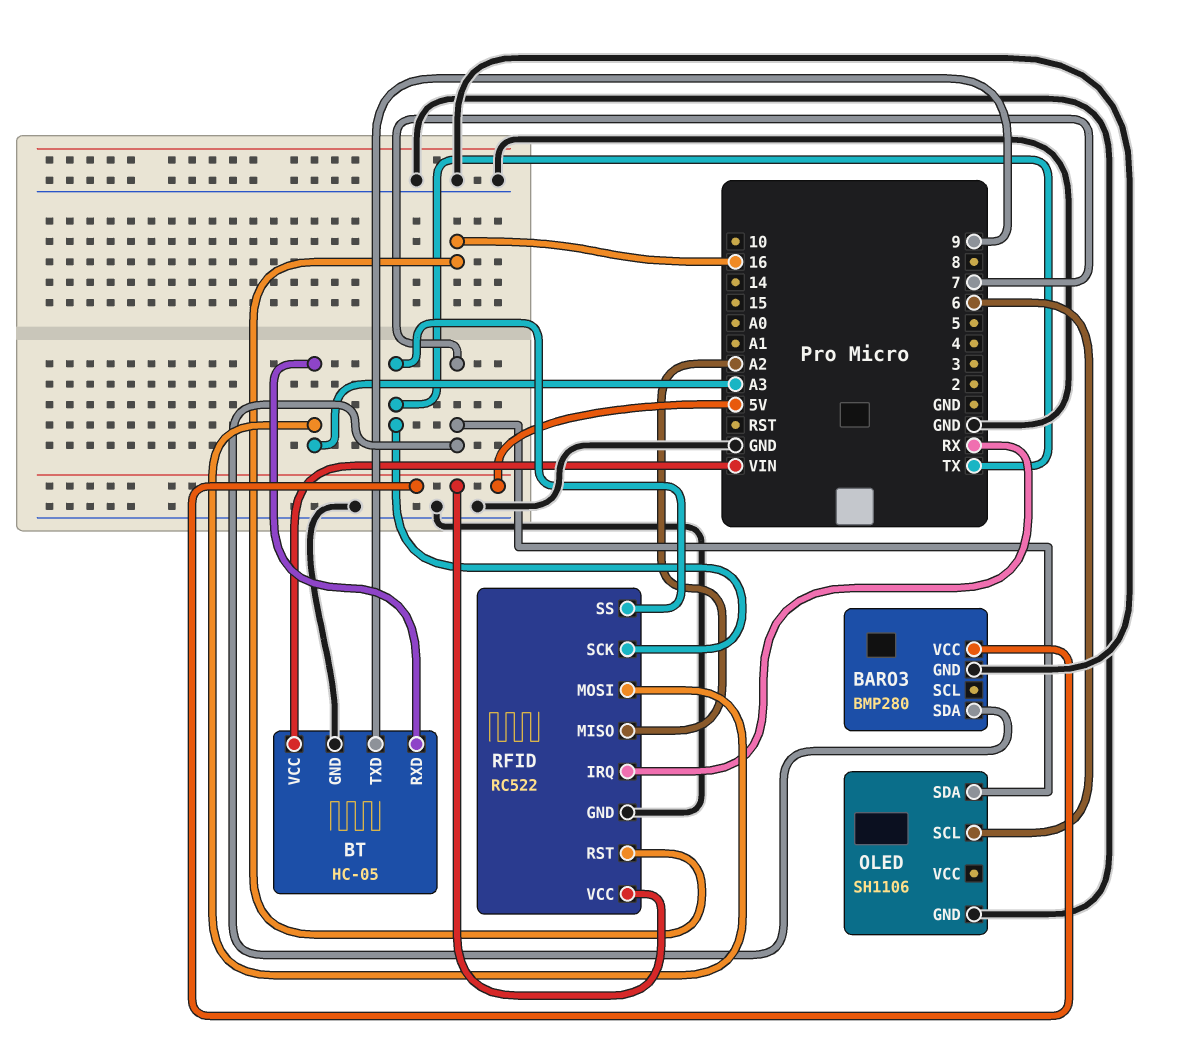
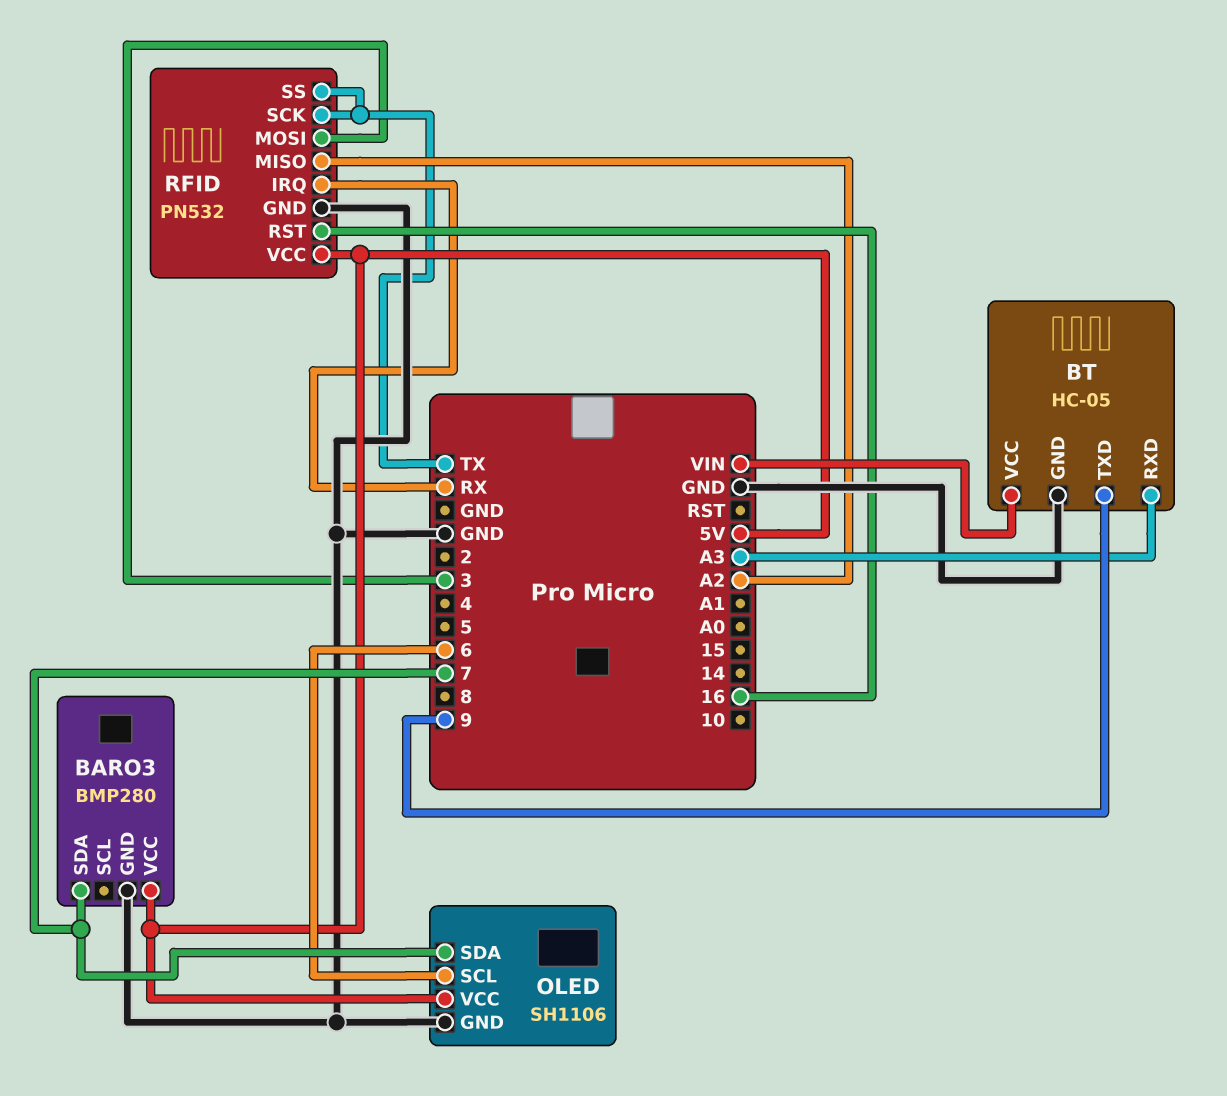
OLED pin VCC: none -> 5V
RFID: RC522 -> PN532
RFID pin MOSI: A3 -> 3

